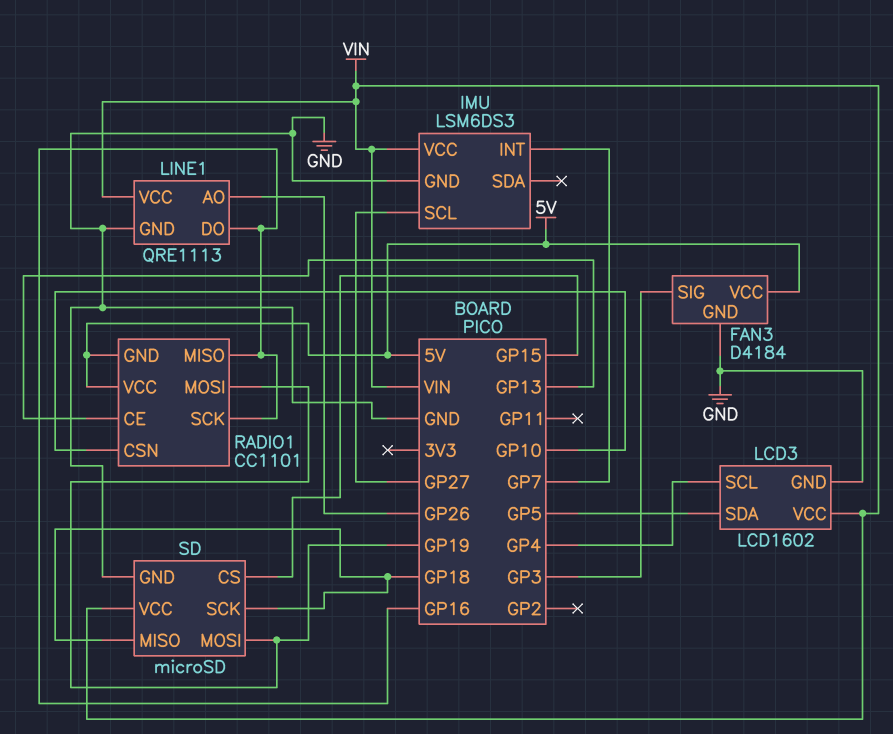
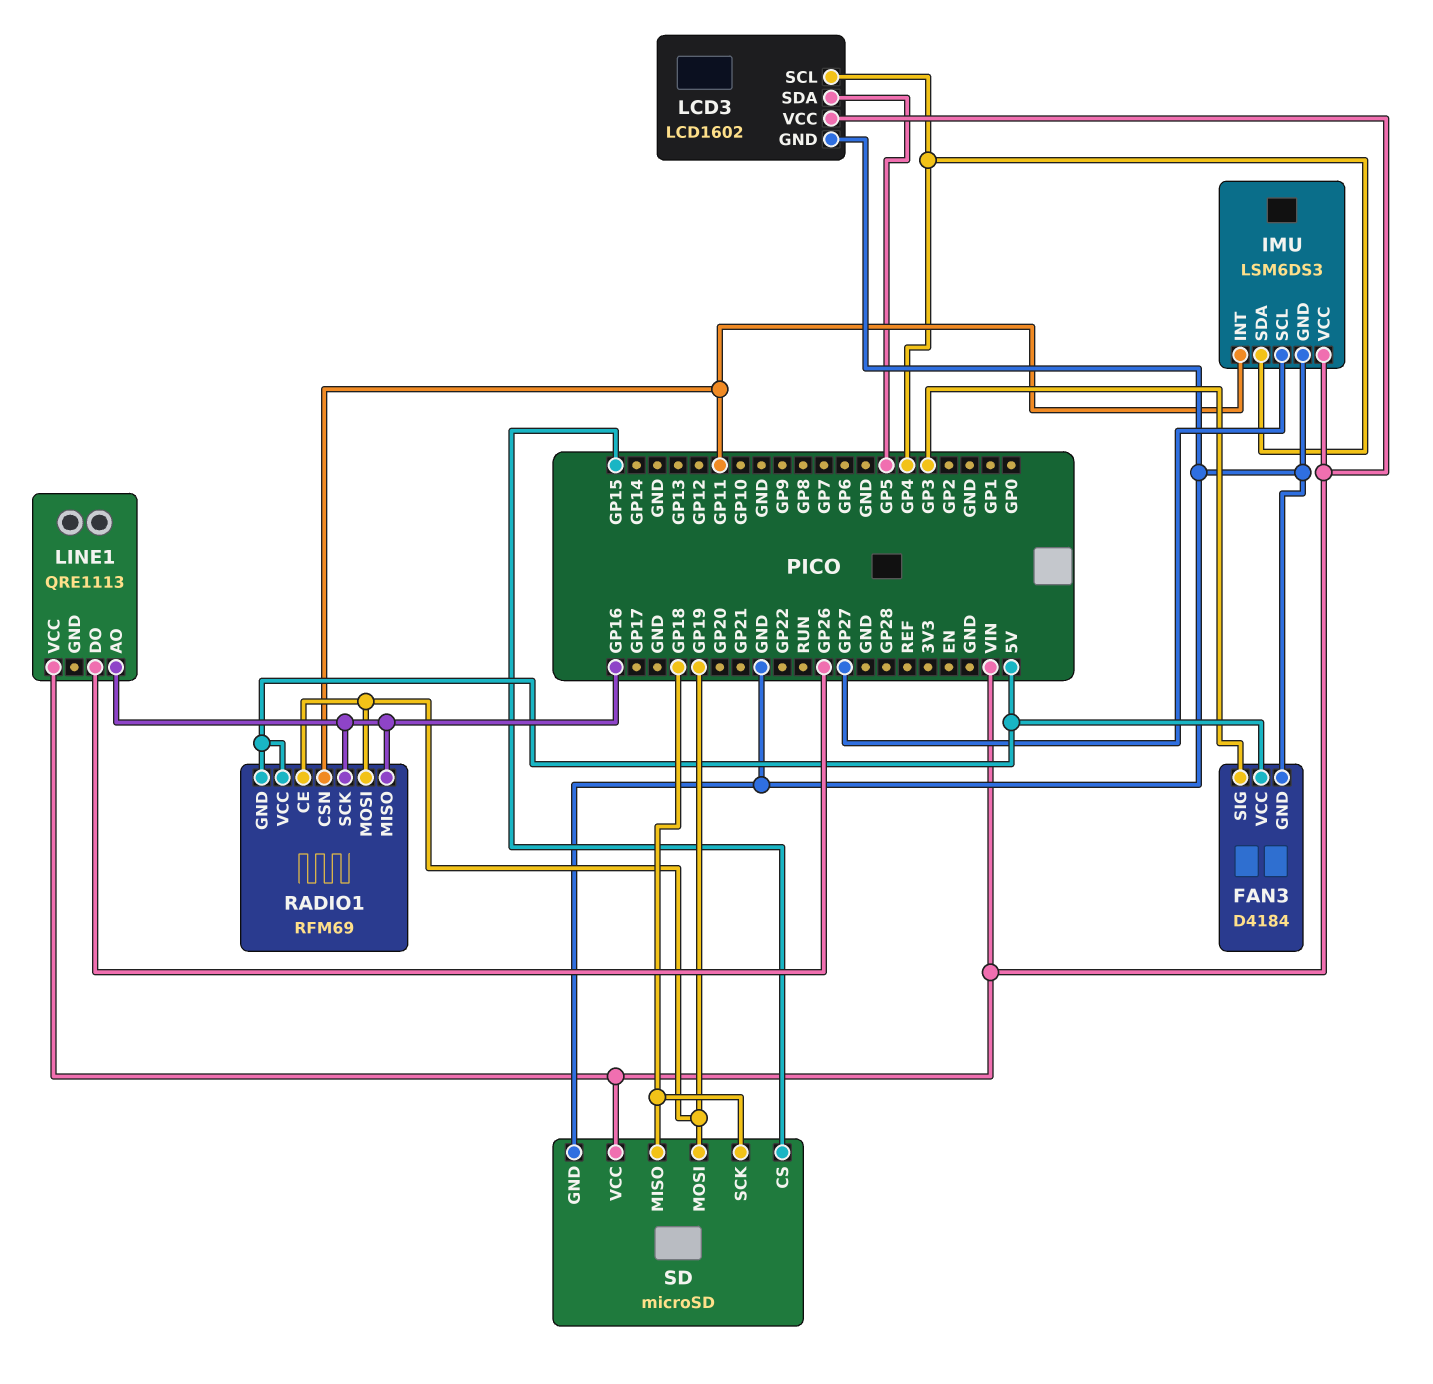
IMU pin INT: GP7 -> GP11
IMU pin SDA: none -> GP4
LINE1 pin AO: GP26 -> GP16
LINE1 pin DO: GP16 -> GP26
LINE1 pin GND: GND -> none
RADIO1: CC1101 -> RFM69
RADIO1 pin CE: GP13 -> GP19
RADIO1 pin CSN: GP10 -> GP11

